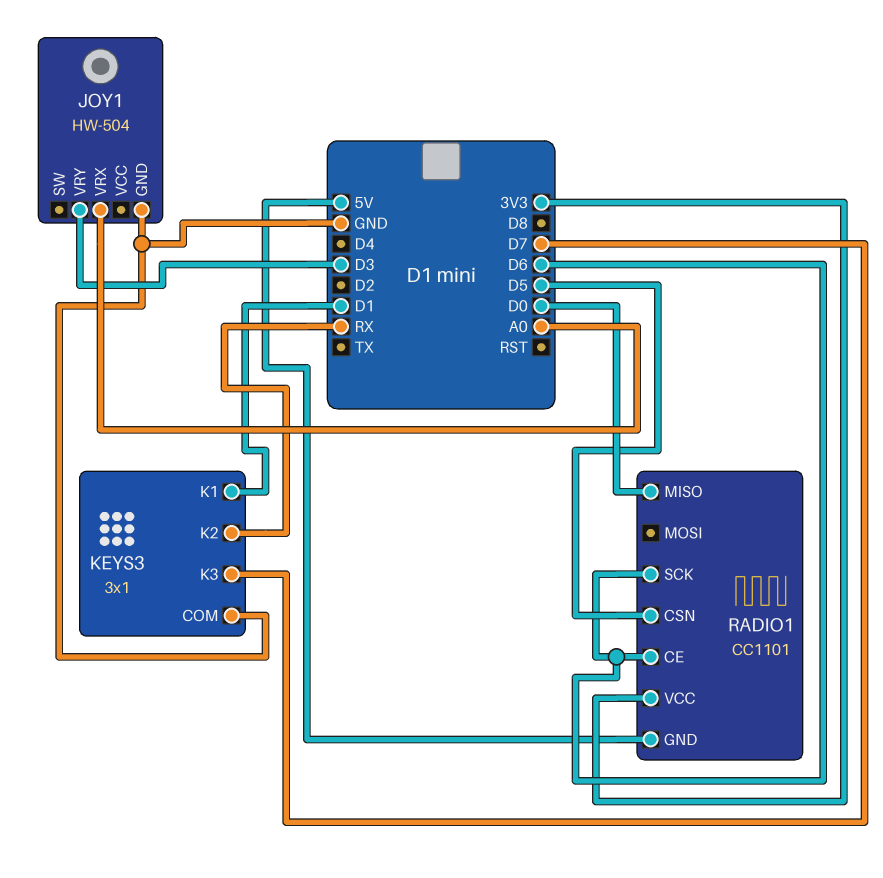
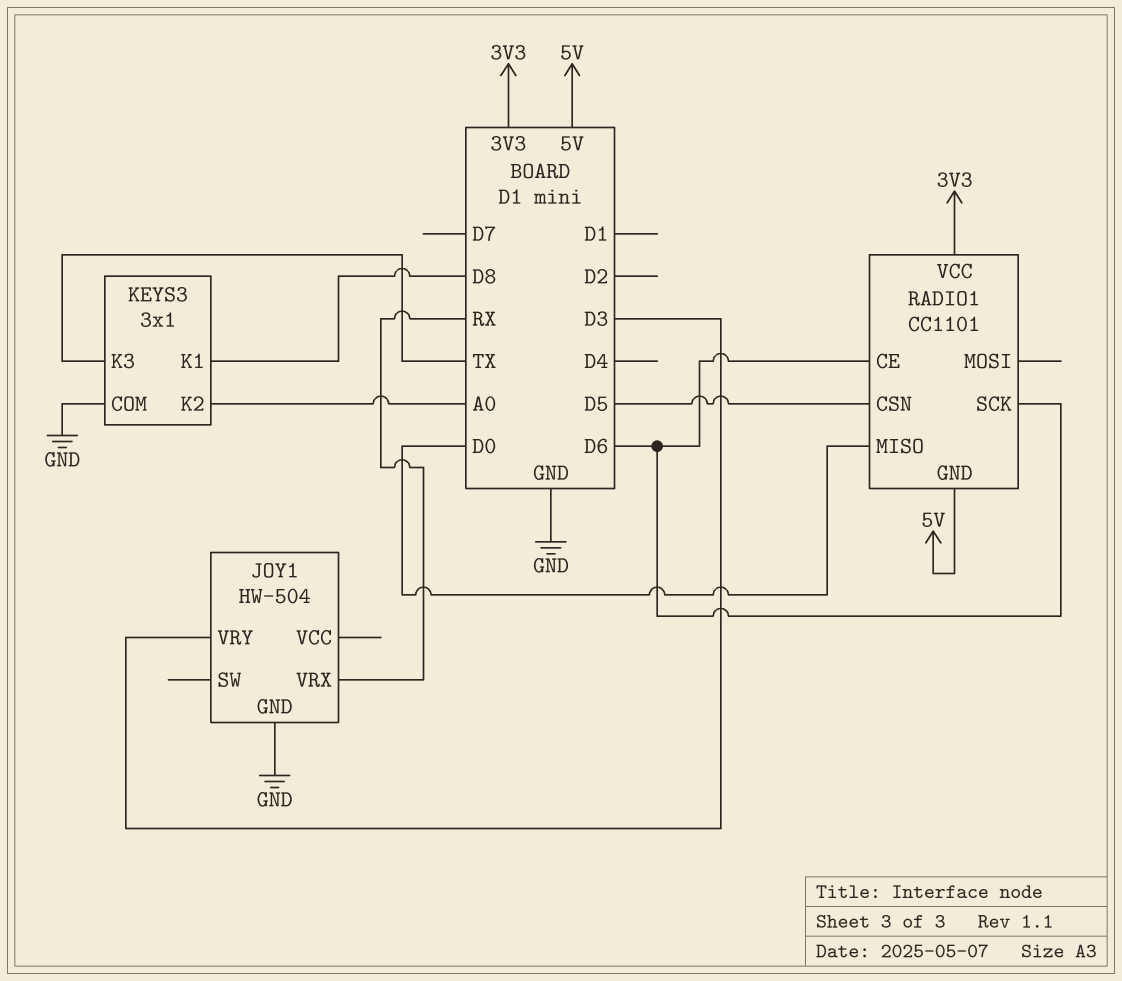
JOY1 pin VRX: A0 -> RX
KEYS3 pin K1: D1 -> D8
KEYS3 pin K2: RX -> A0
KEYS3 pin K3: D7 -> TX

